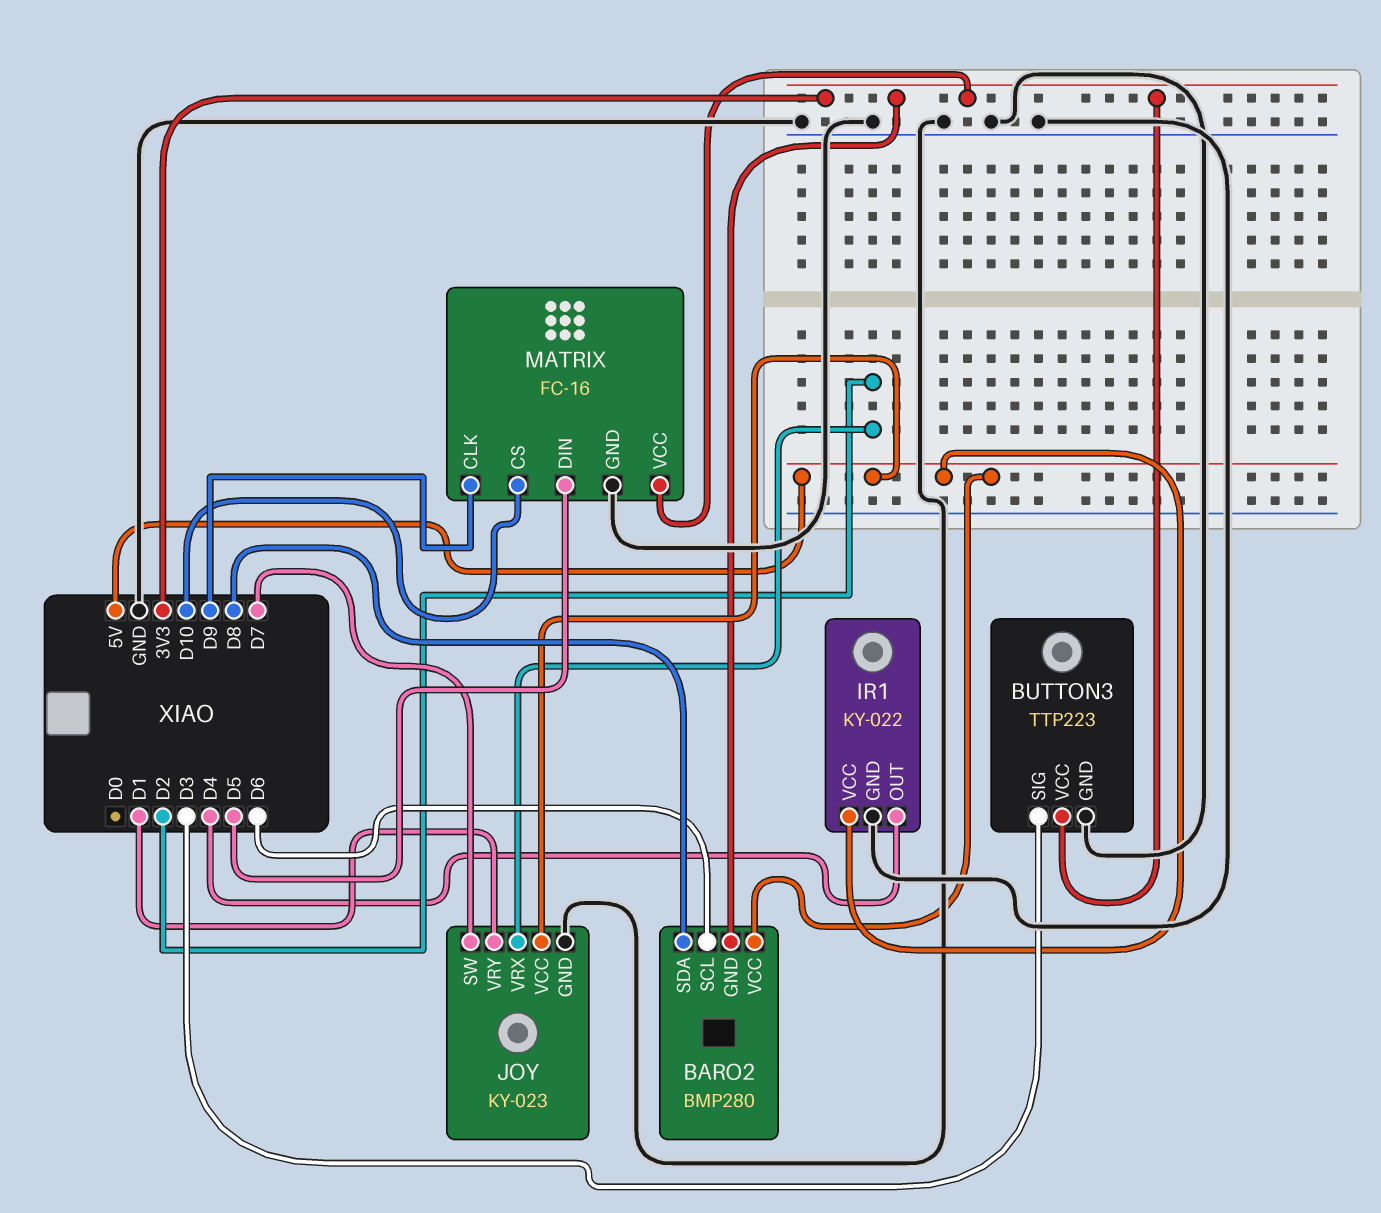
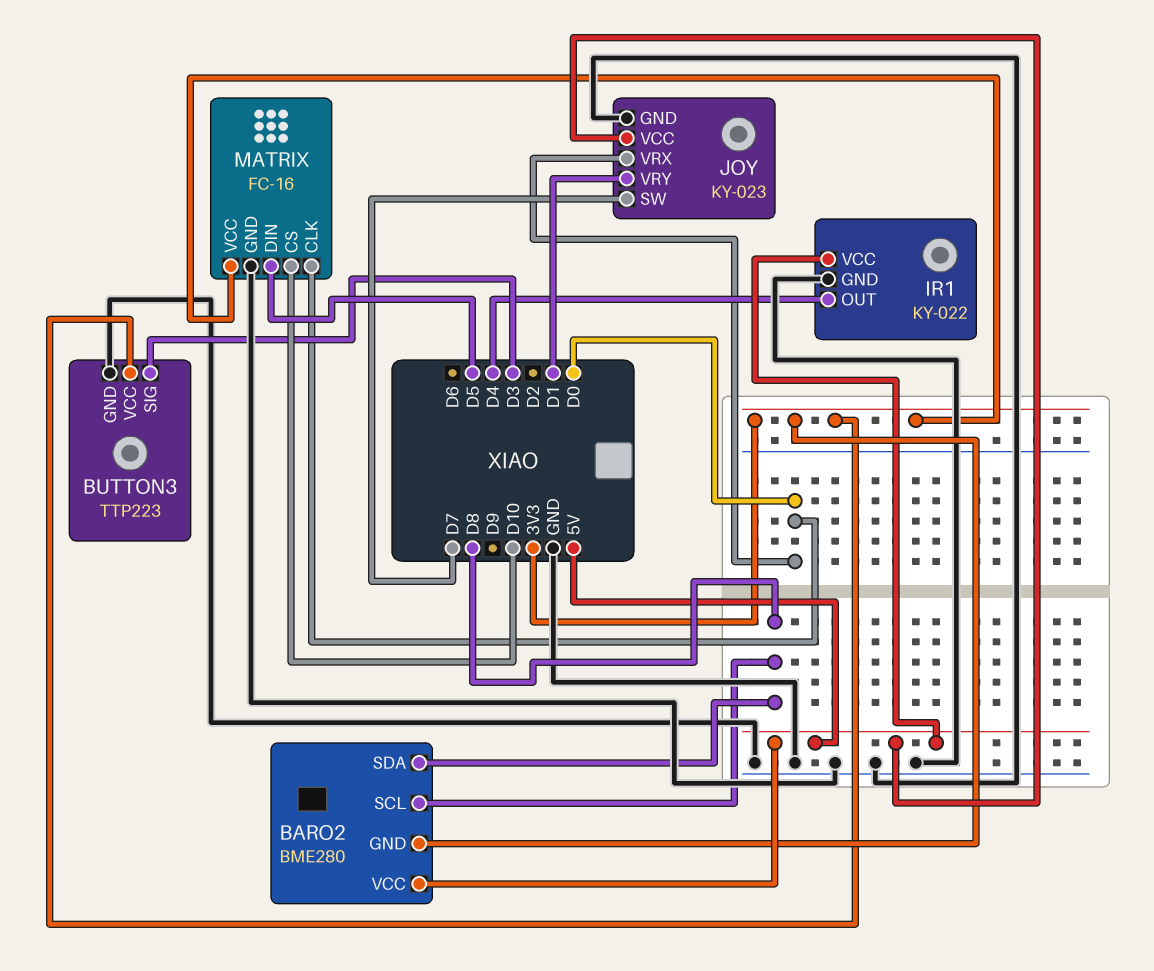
BARO2: BMP280 -> BME280
BARO2 pin SCL: D6 -> D8
JOY pin VRX: D2 -> D0
MATRIX pin CLK: D9 -> D0

